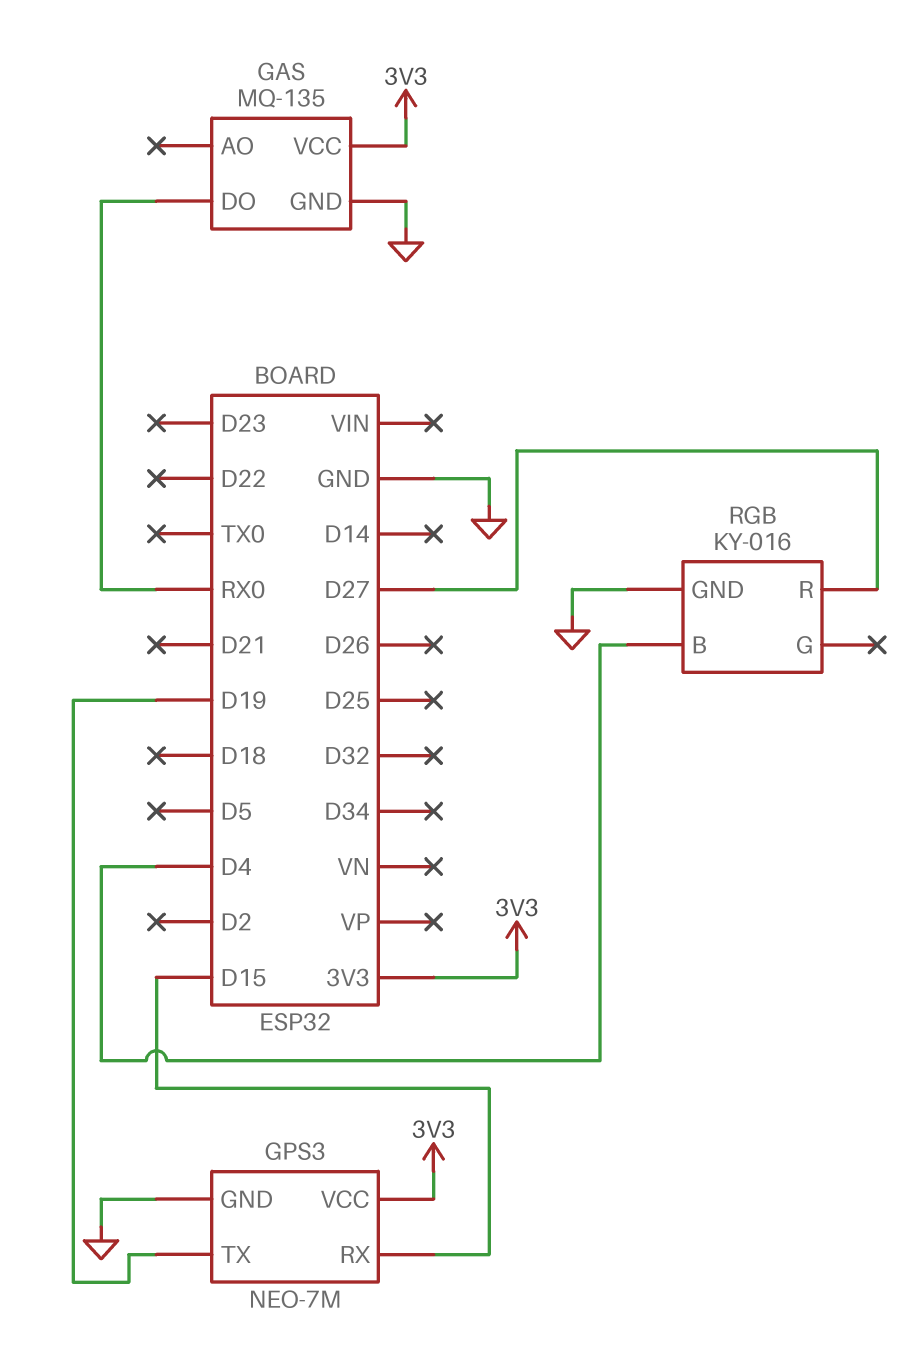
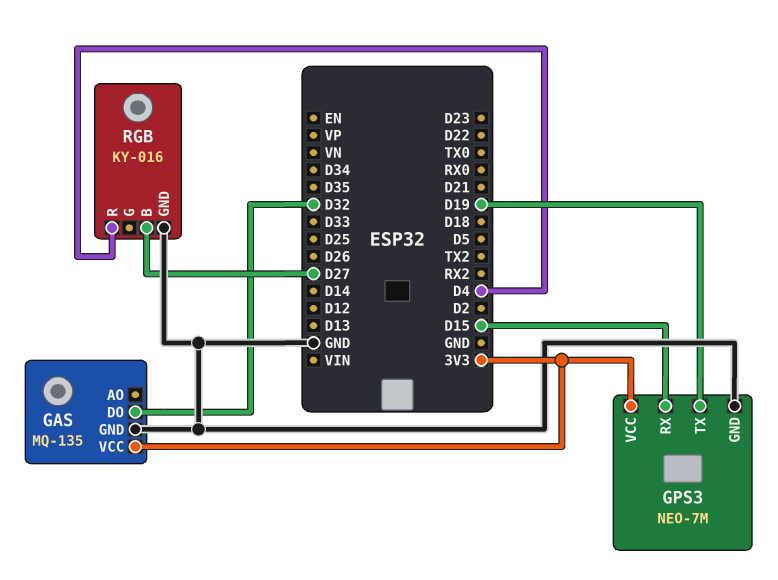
GAS pin DO: RX0 -> D32
RGB pin B: D4 -> D27
RGB pin R: D27 -> D4

